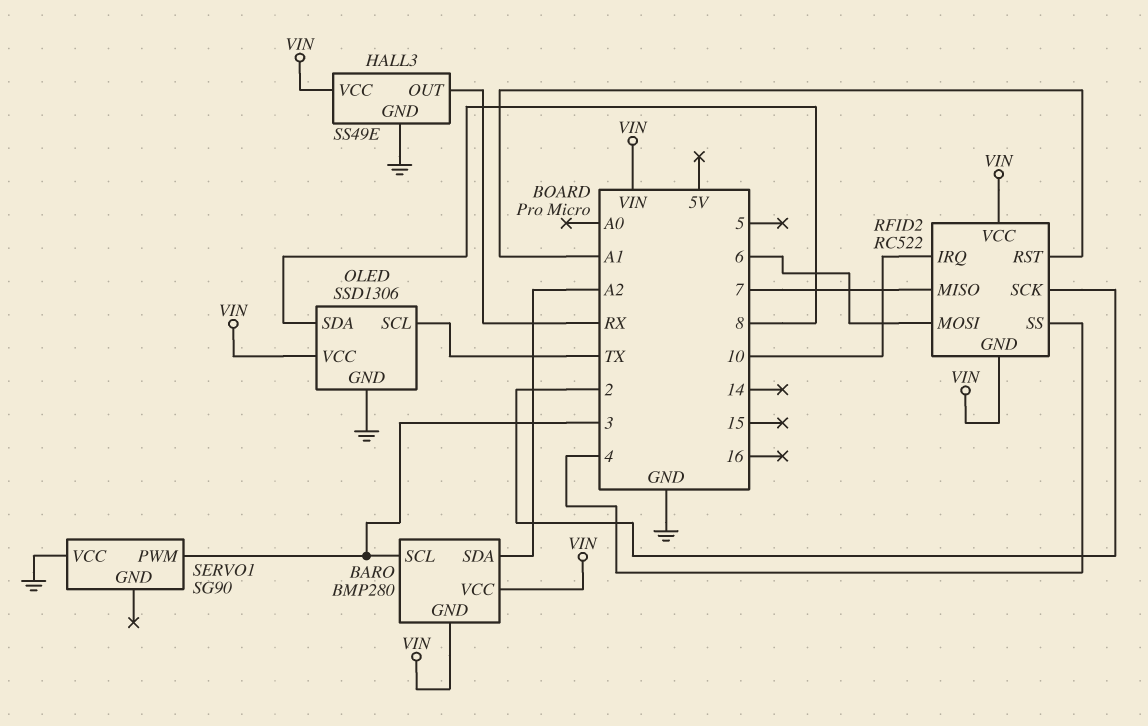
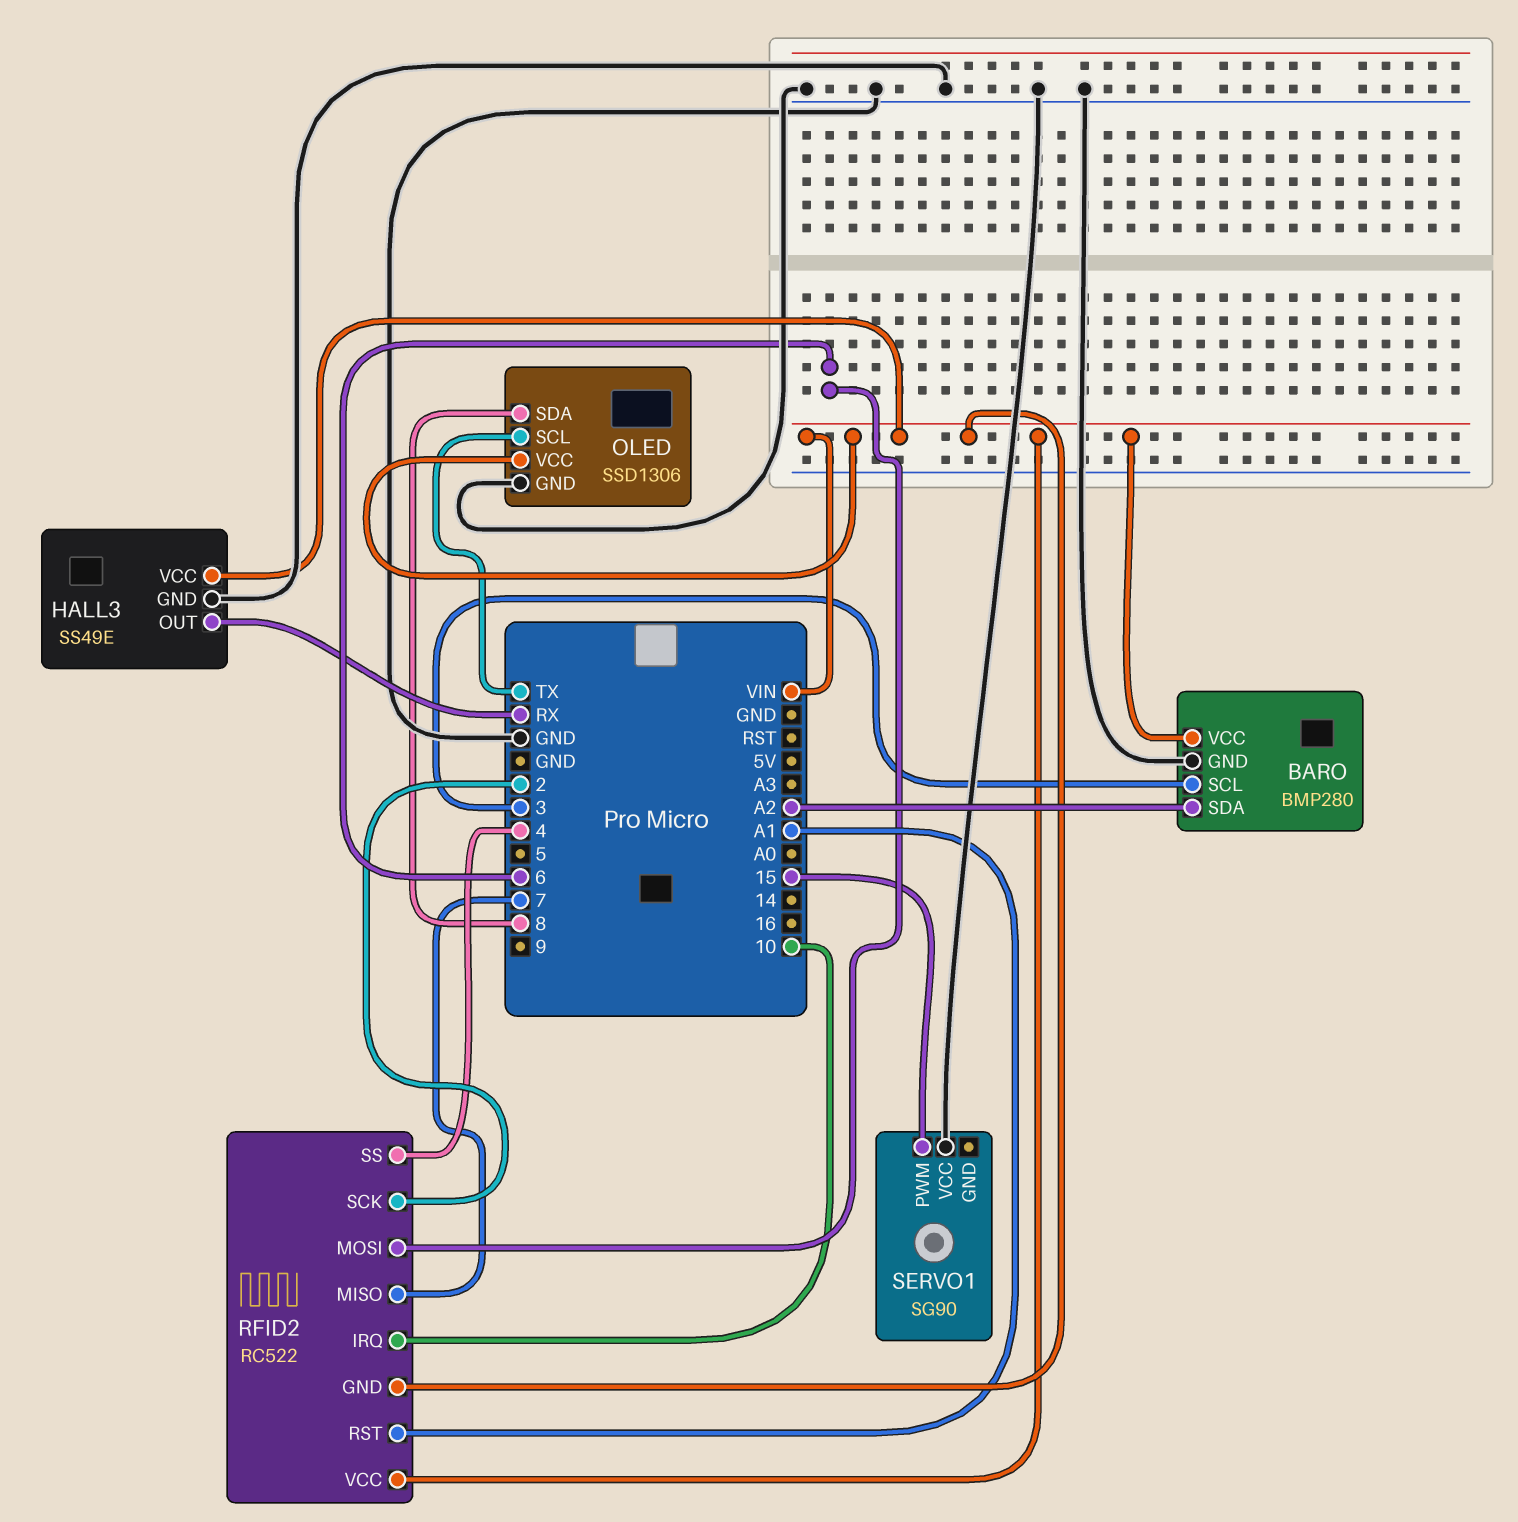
BARO pin GND: VIN -> GND
SERVO1 pin PWM: 3 -> 15

